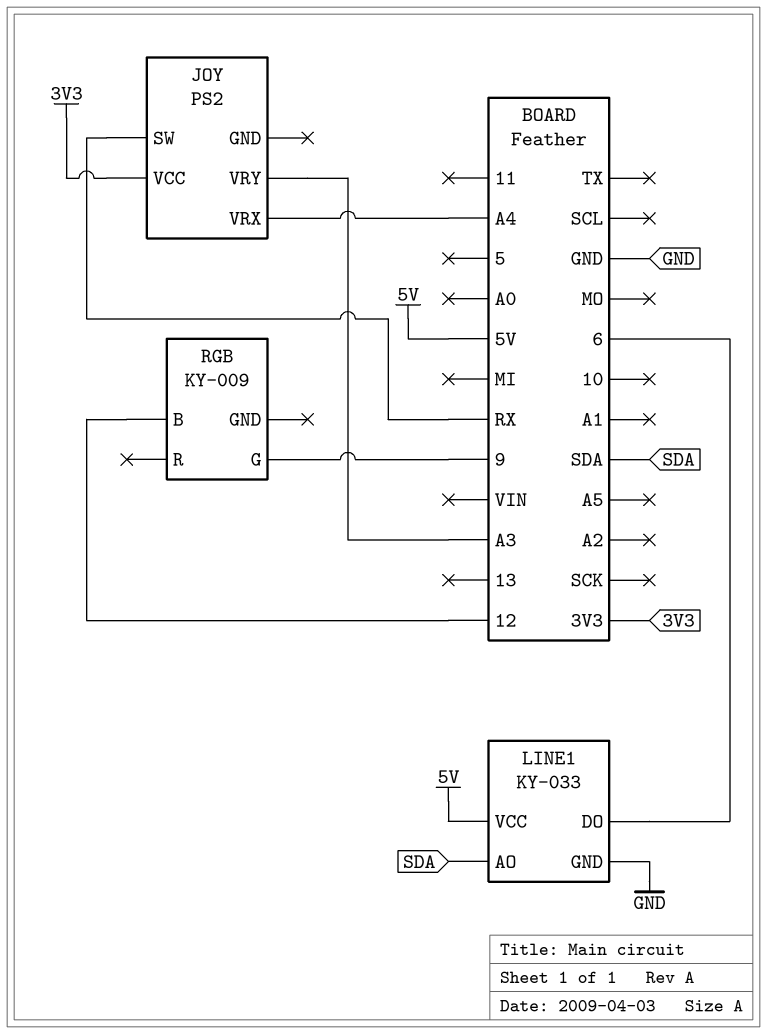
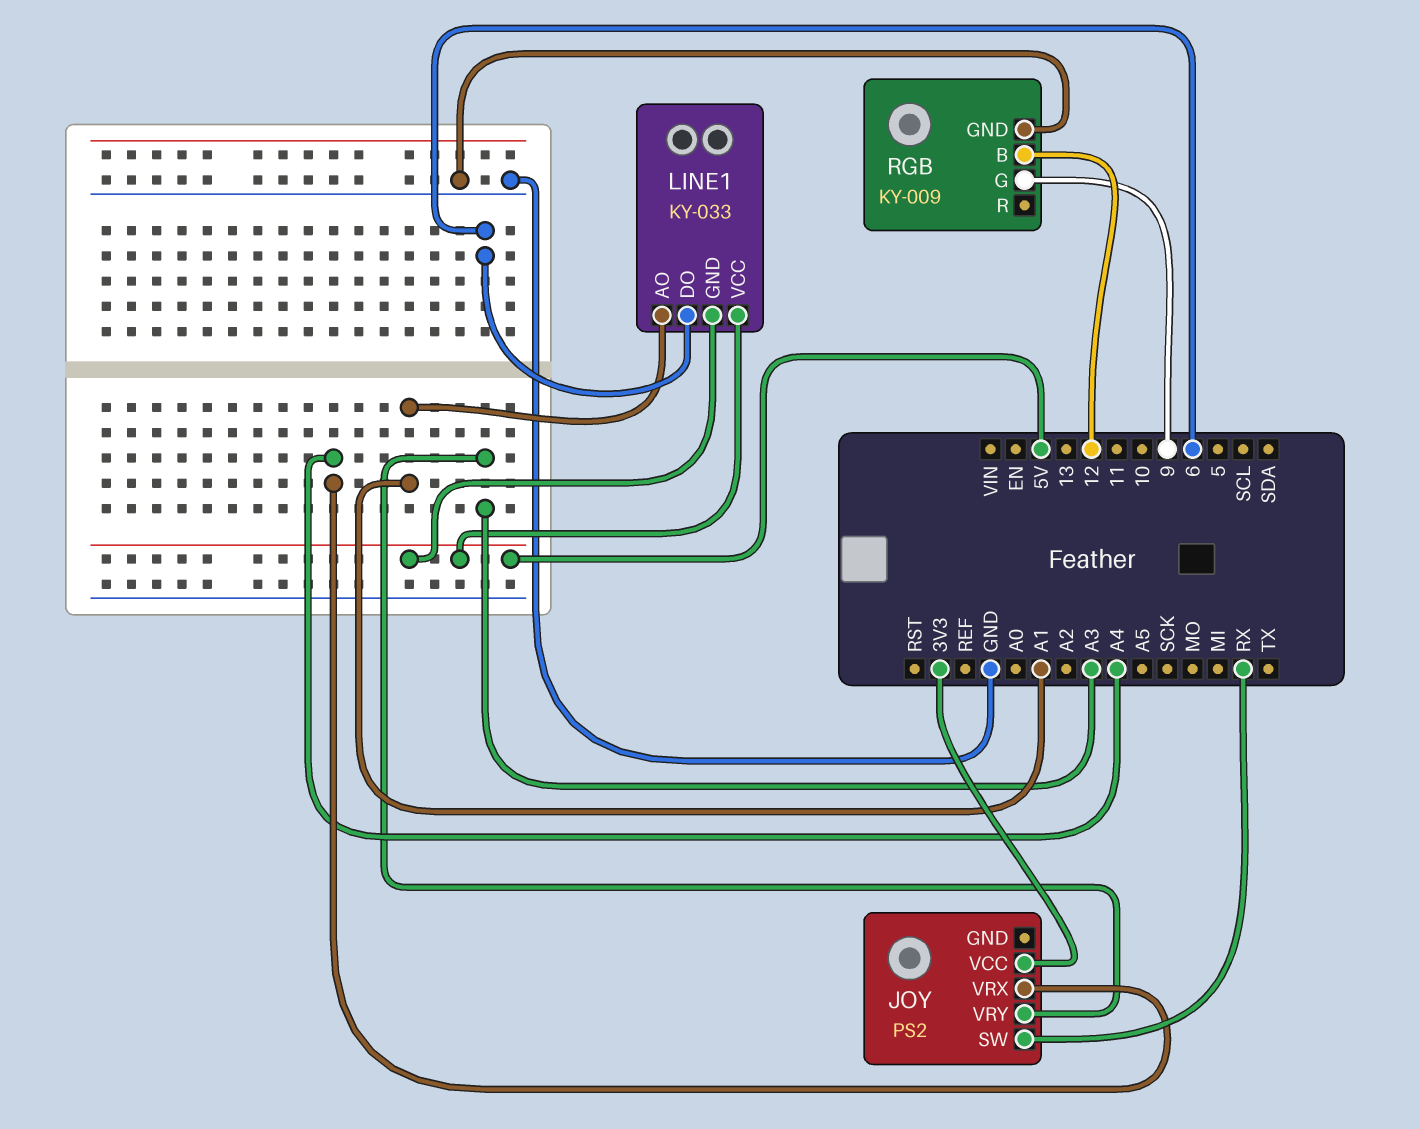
LINE1 pin AO: SDA -> A1
LINE1 pin GND: GND -> 5V
RGB pin GND: none -> GND

